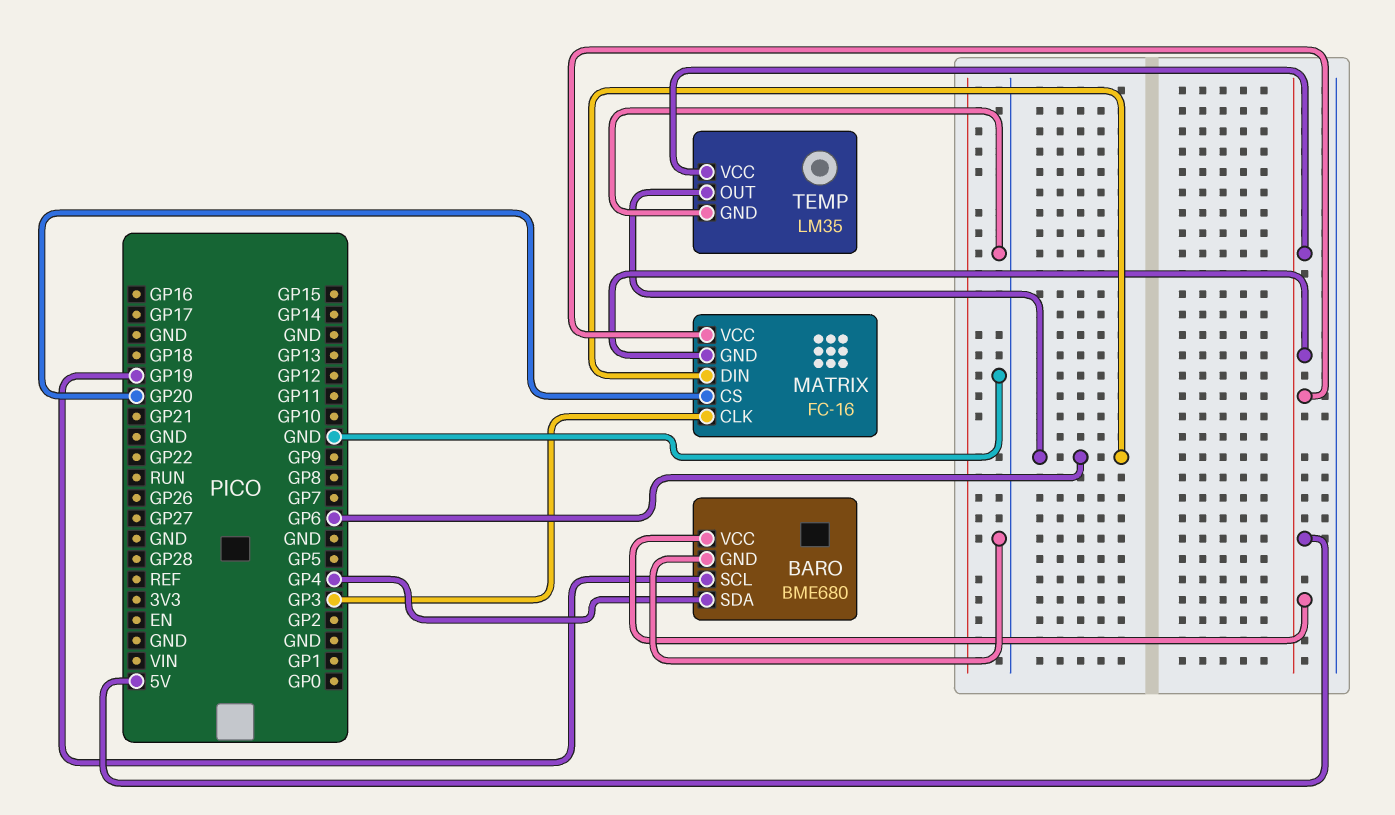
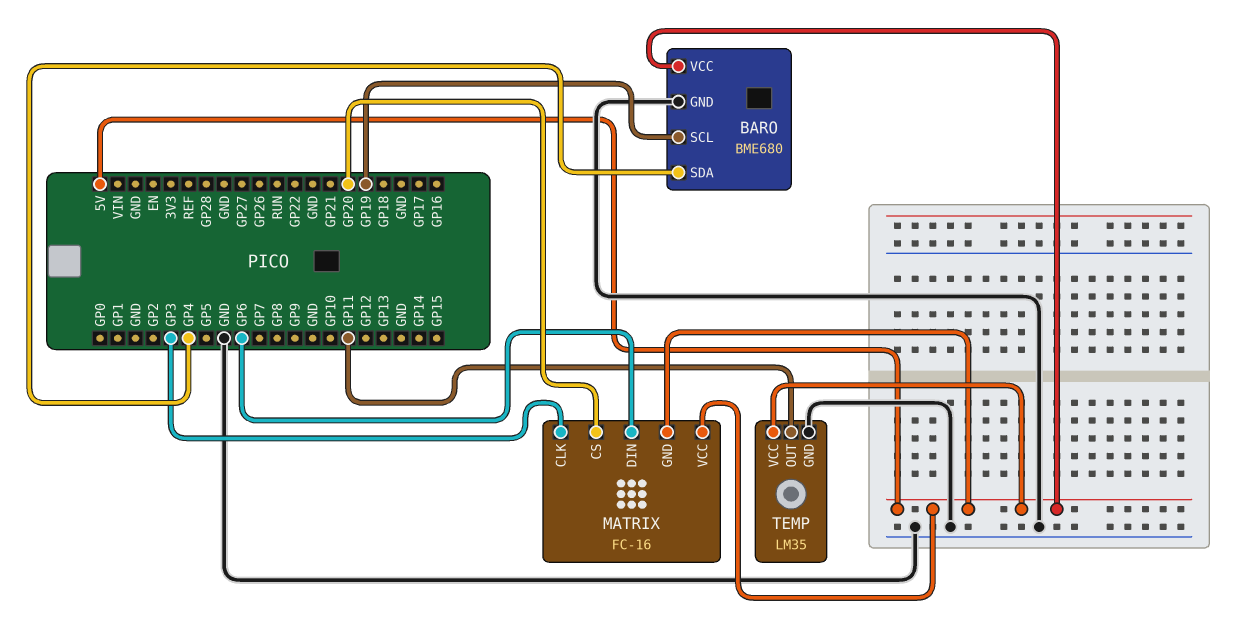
TEMP pin OUT: GP6 -> GP11

